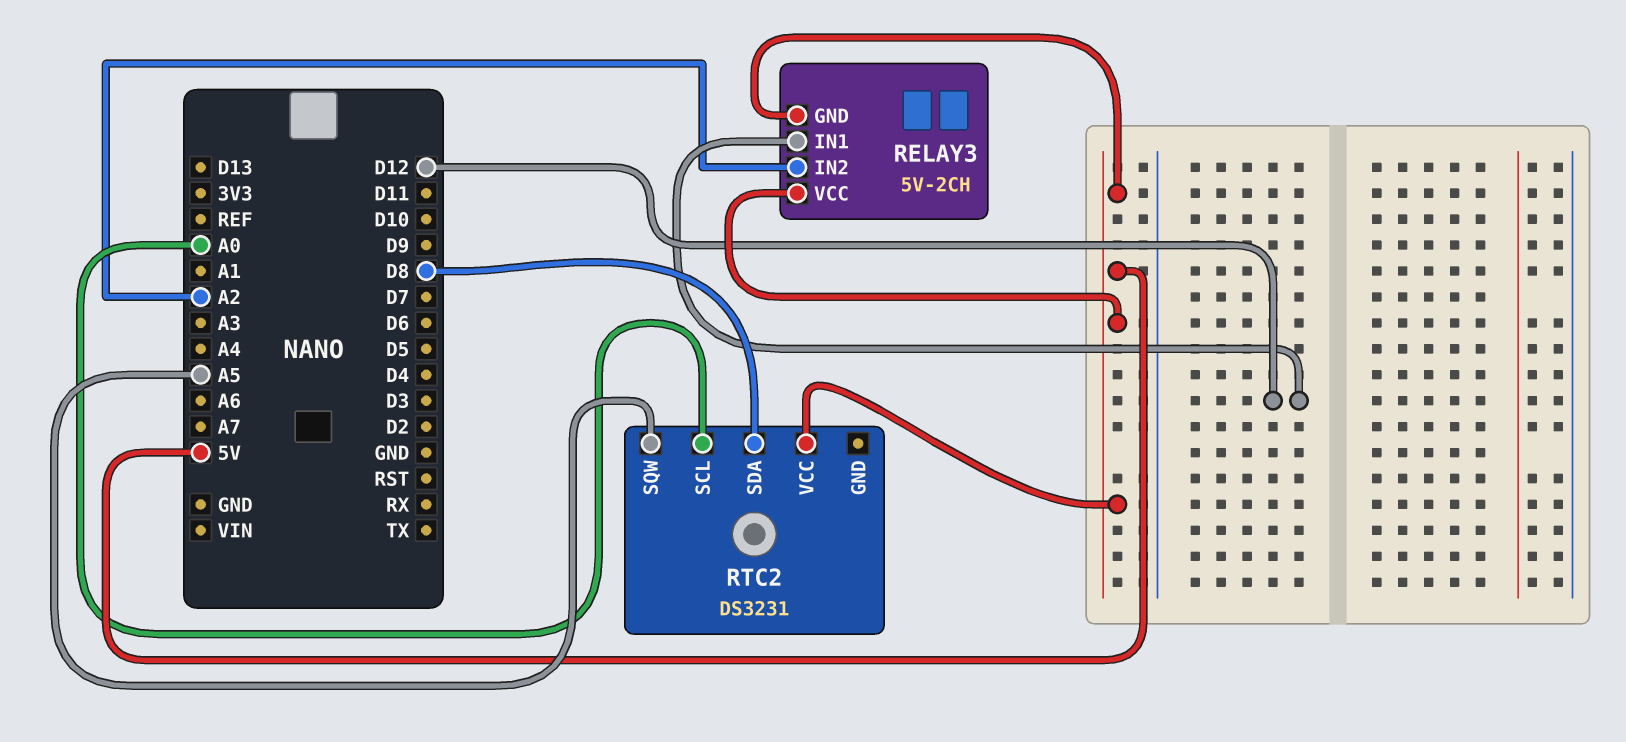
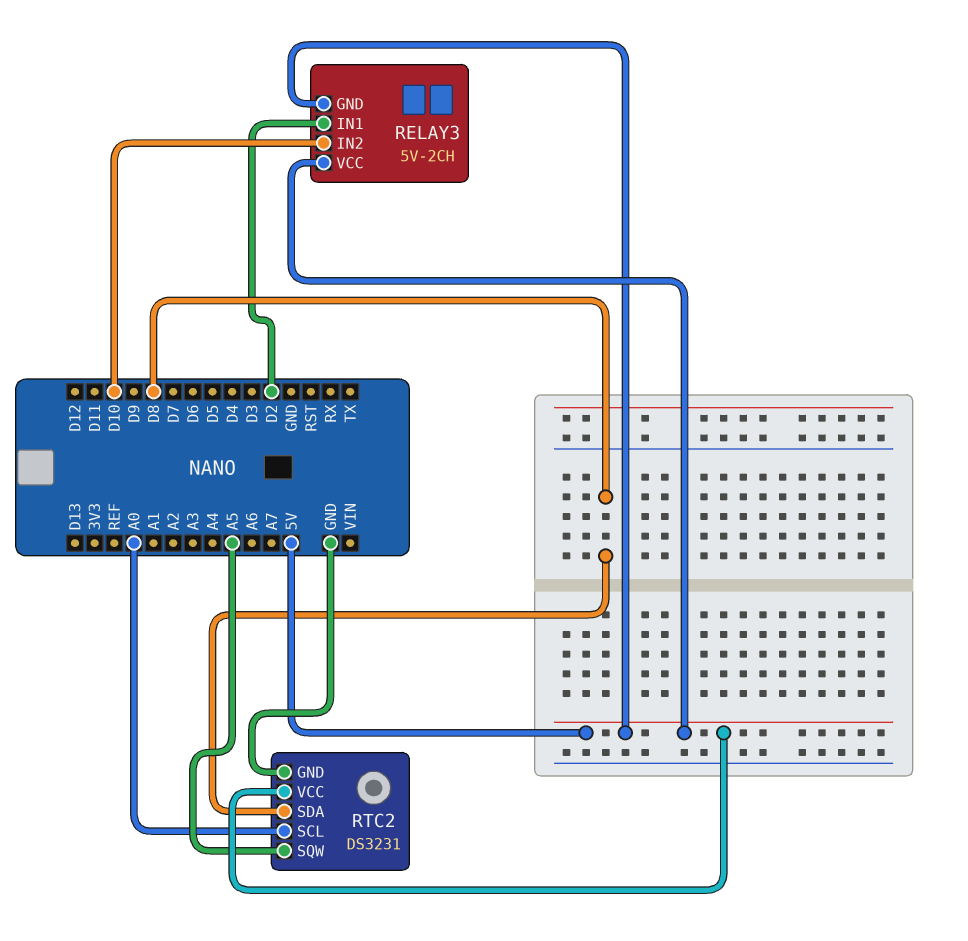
RELAY3 pin IN1: D12 -> D2
RELAY3 pin IN2: A2 -> D10
RTC2 pin GND: none -> GND

